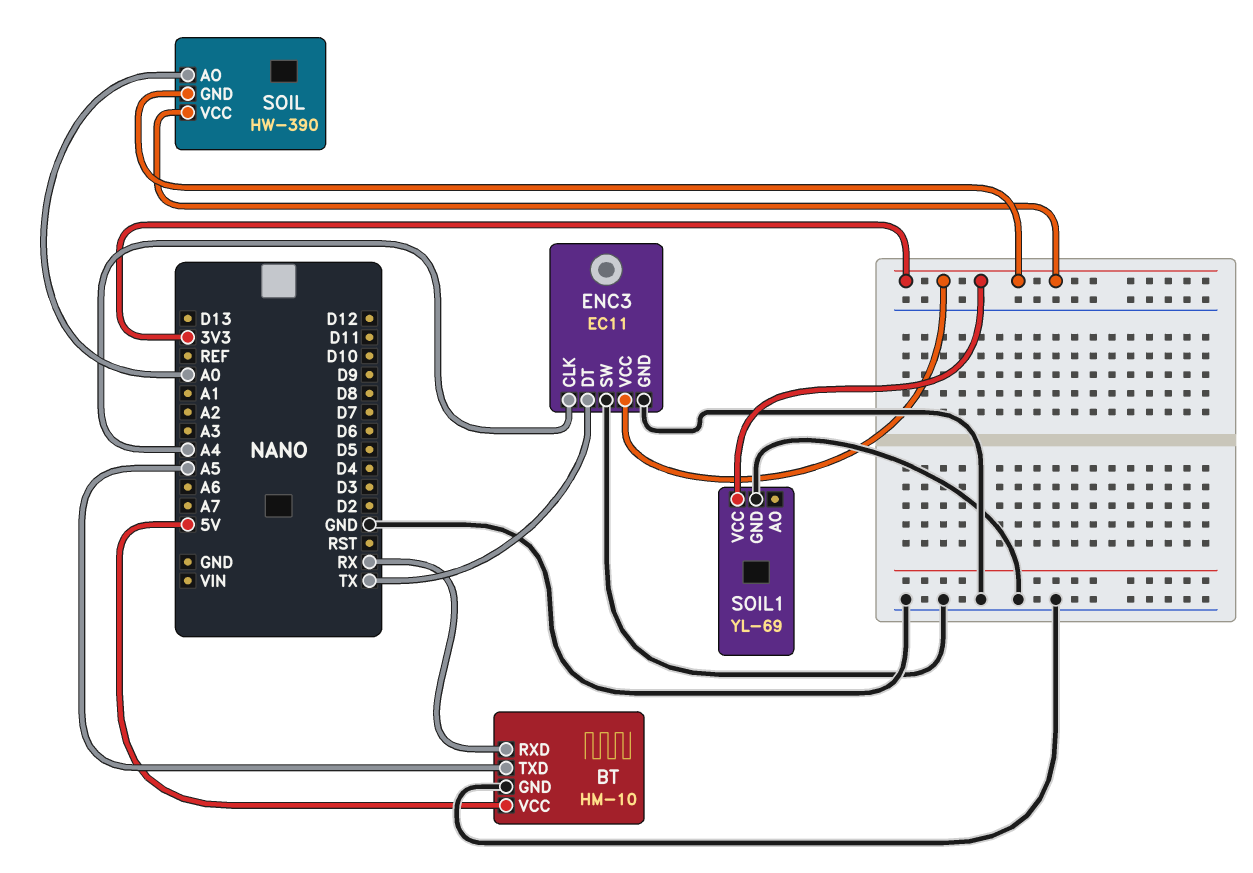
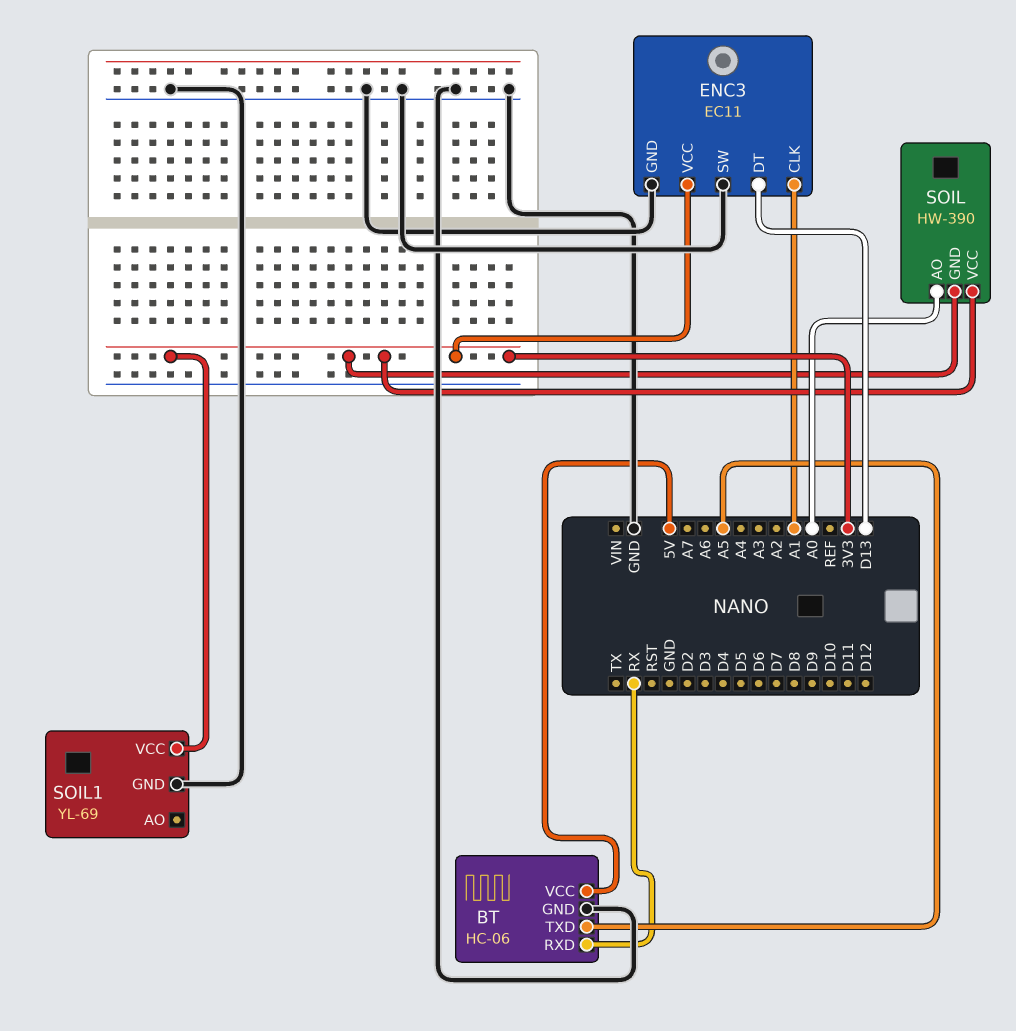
BT: HM-10 -> HC-06
ENC3 pin CLK: A4 -> A1
ENC3 pin DT: TX -> D13

